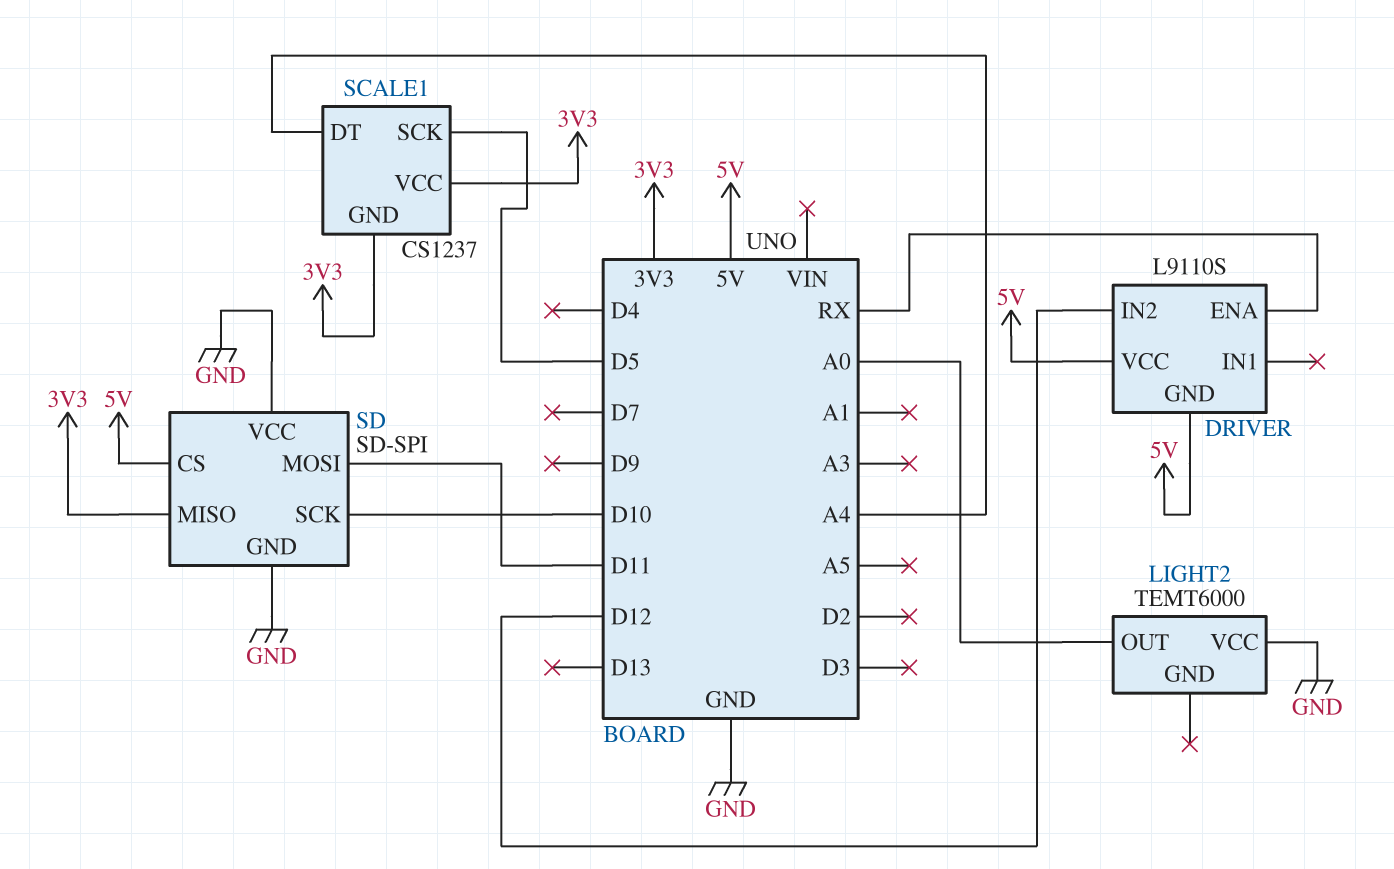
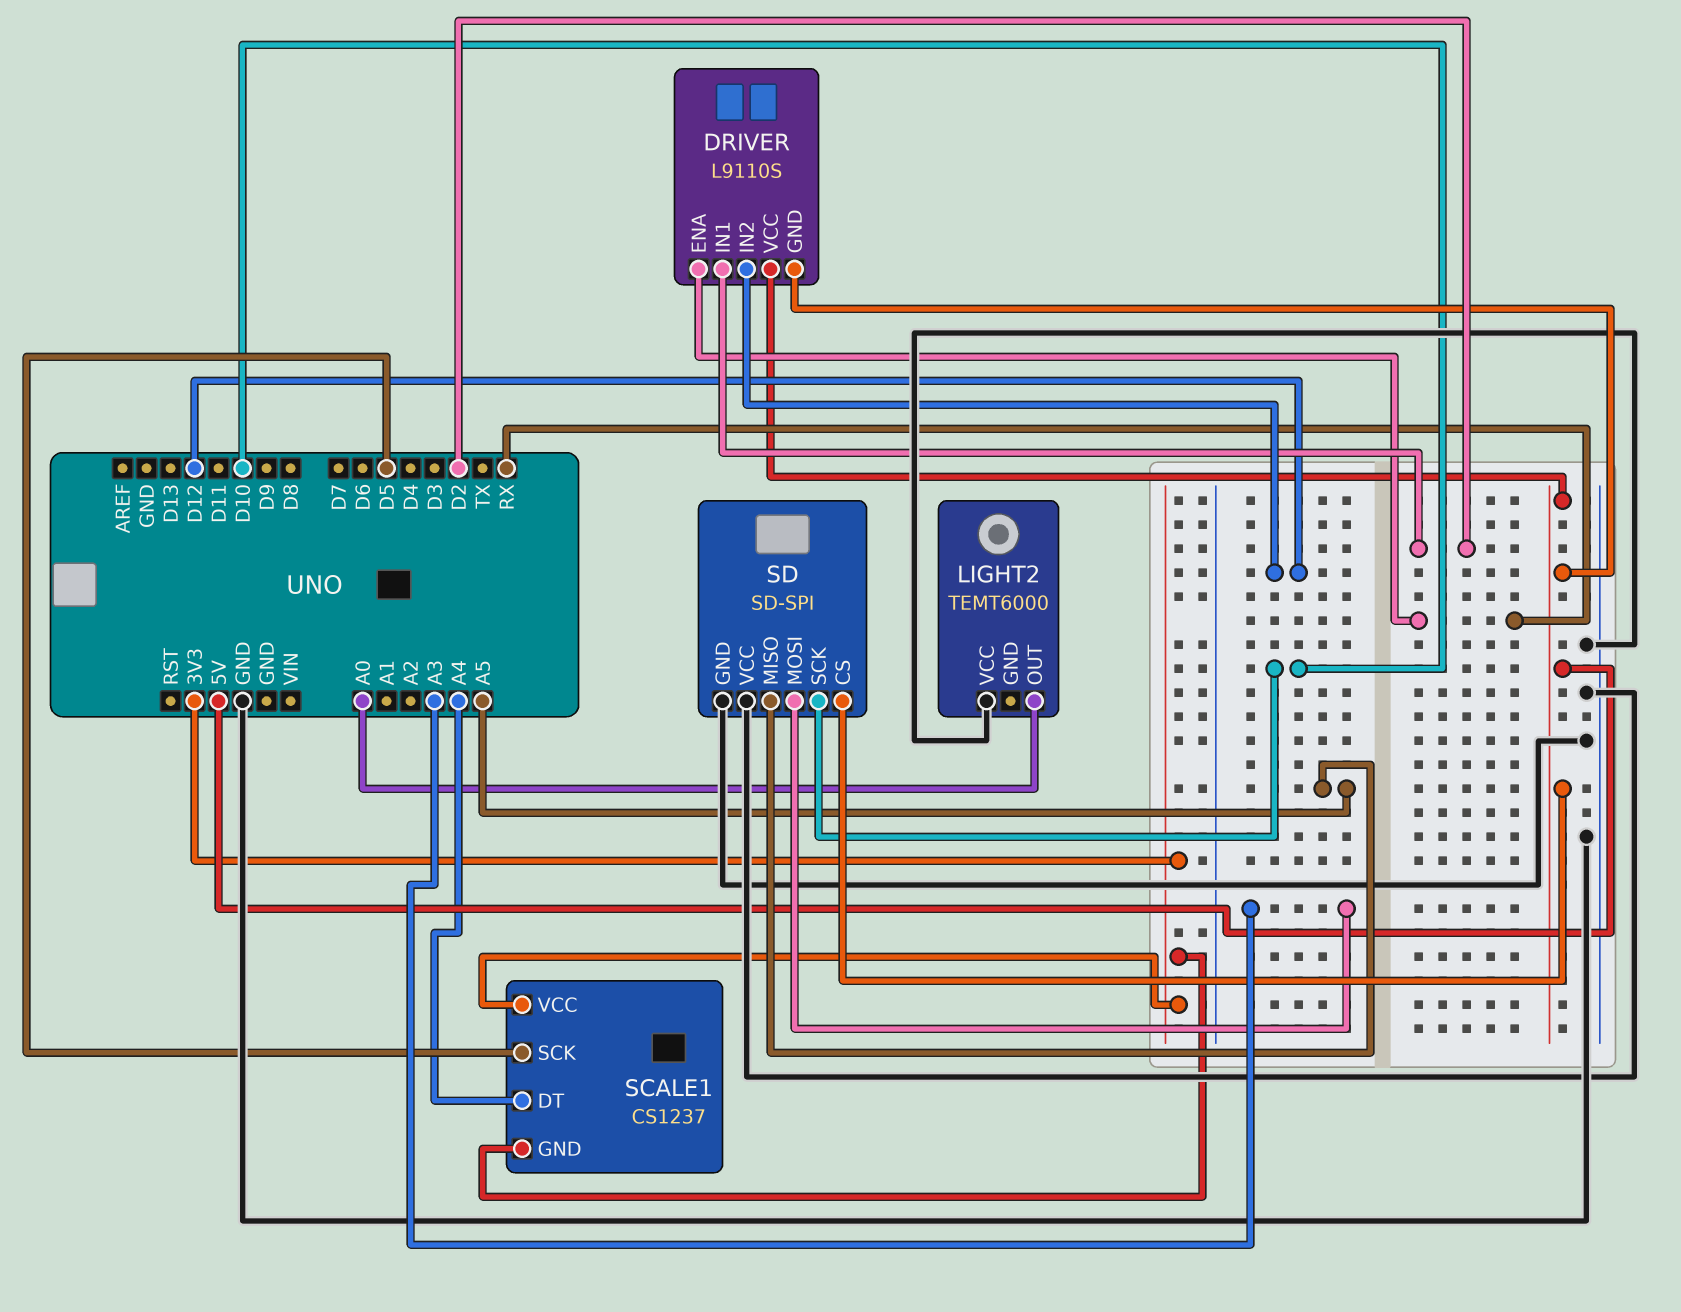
DRIVER pin IN1: none -> D2
SD pin MISO: 3V3 -> A5
SD pin MOSI: D11 -> A3

